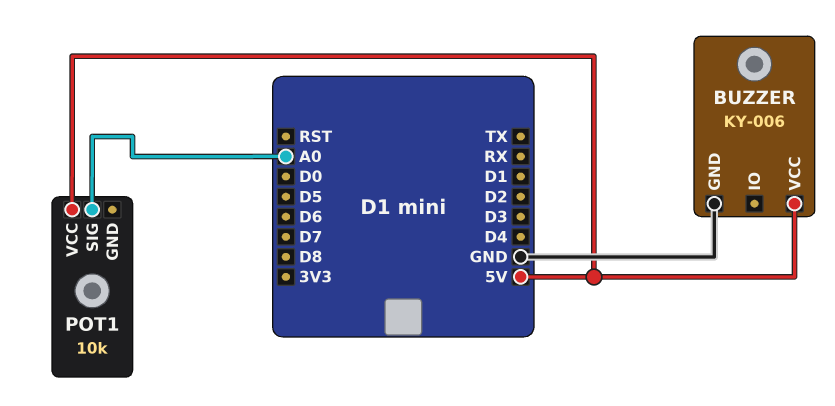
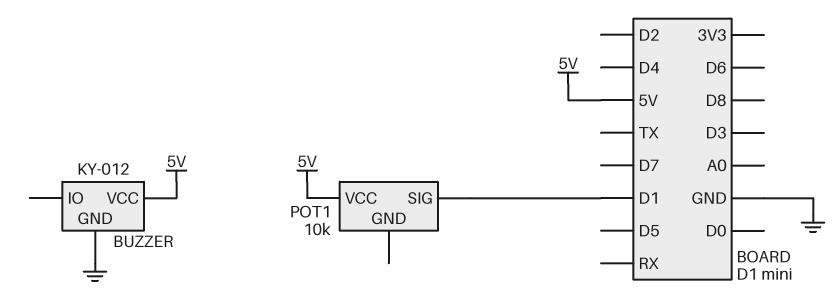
BUZZER: KY-006 -> KY-012
POT1 pin SIG: A0 -> D1

